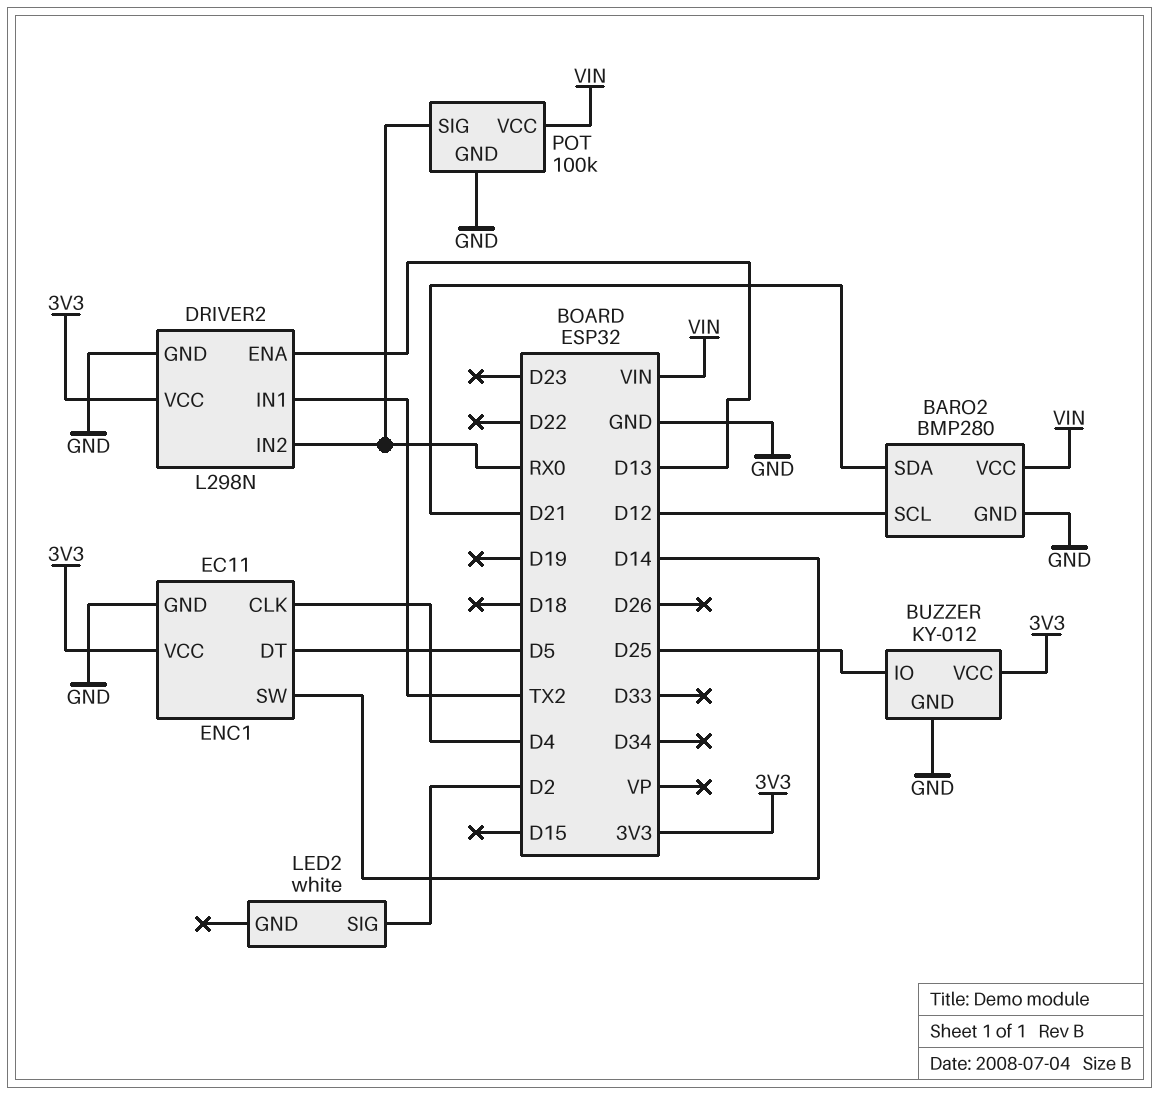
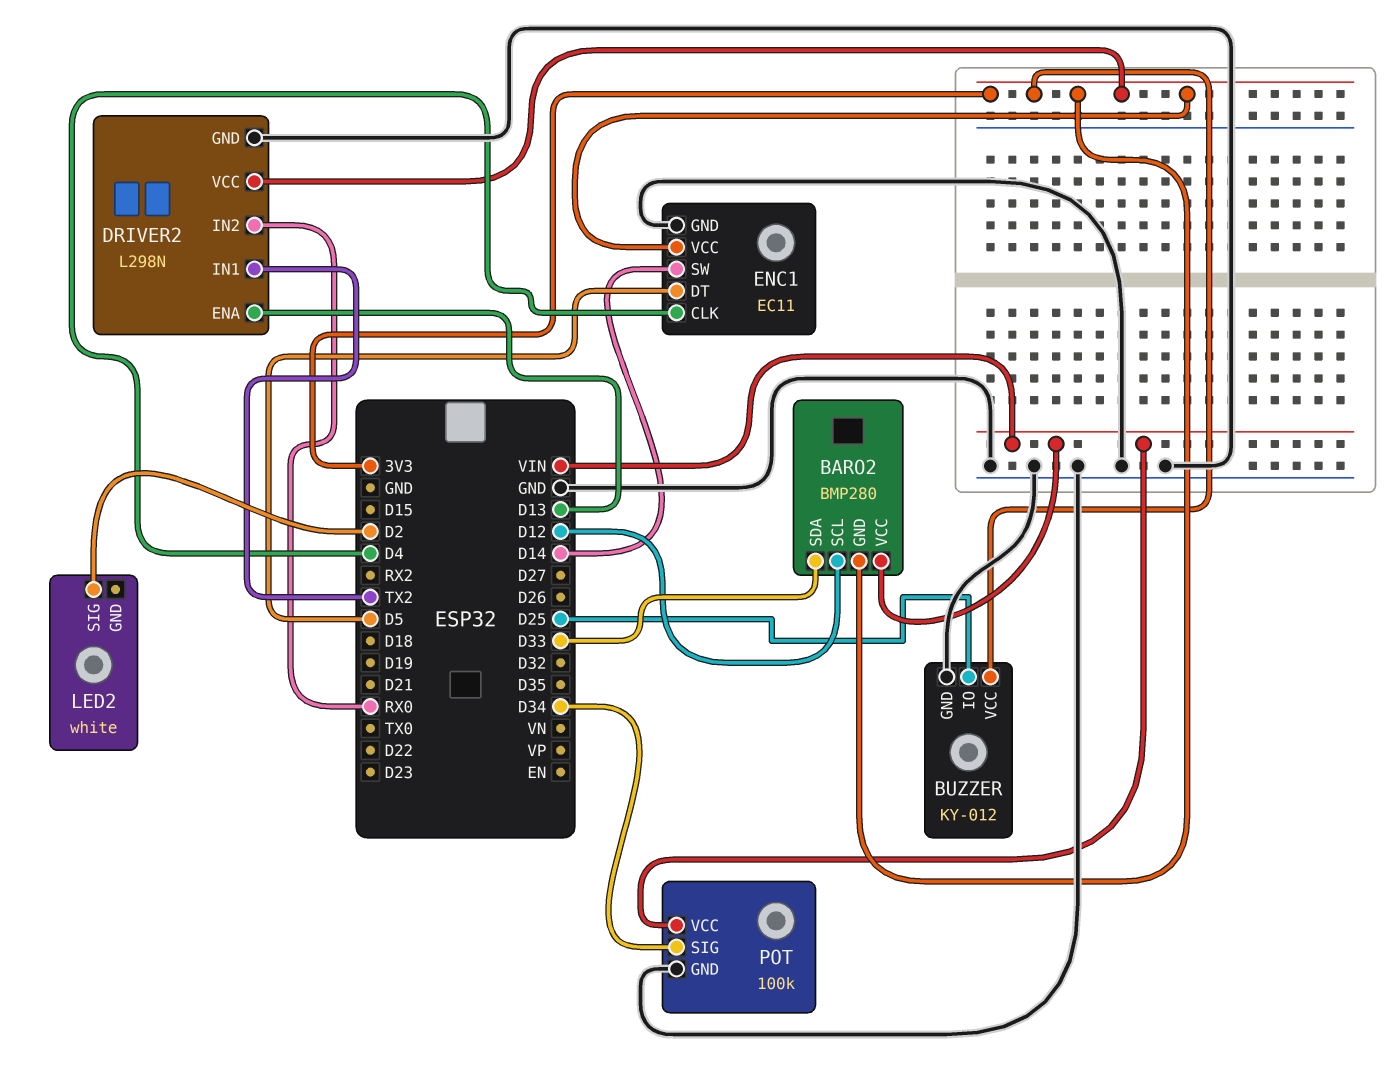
BARO2 pin GND: GND -> 3V3
BARO2 pin SDA: D21 -> D33
POT pin SIG: RX0 -> D34

